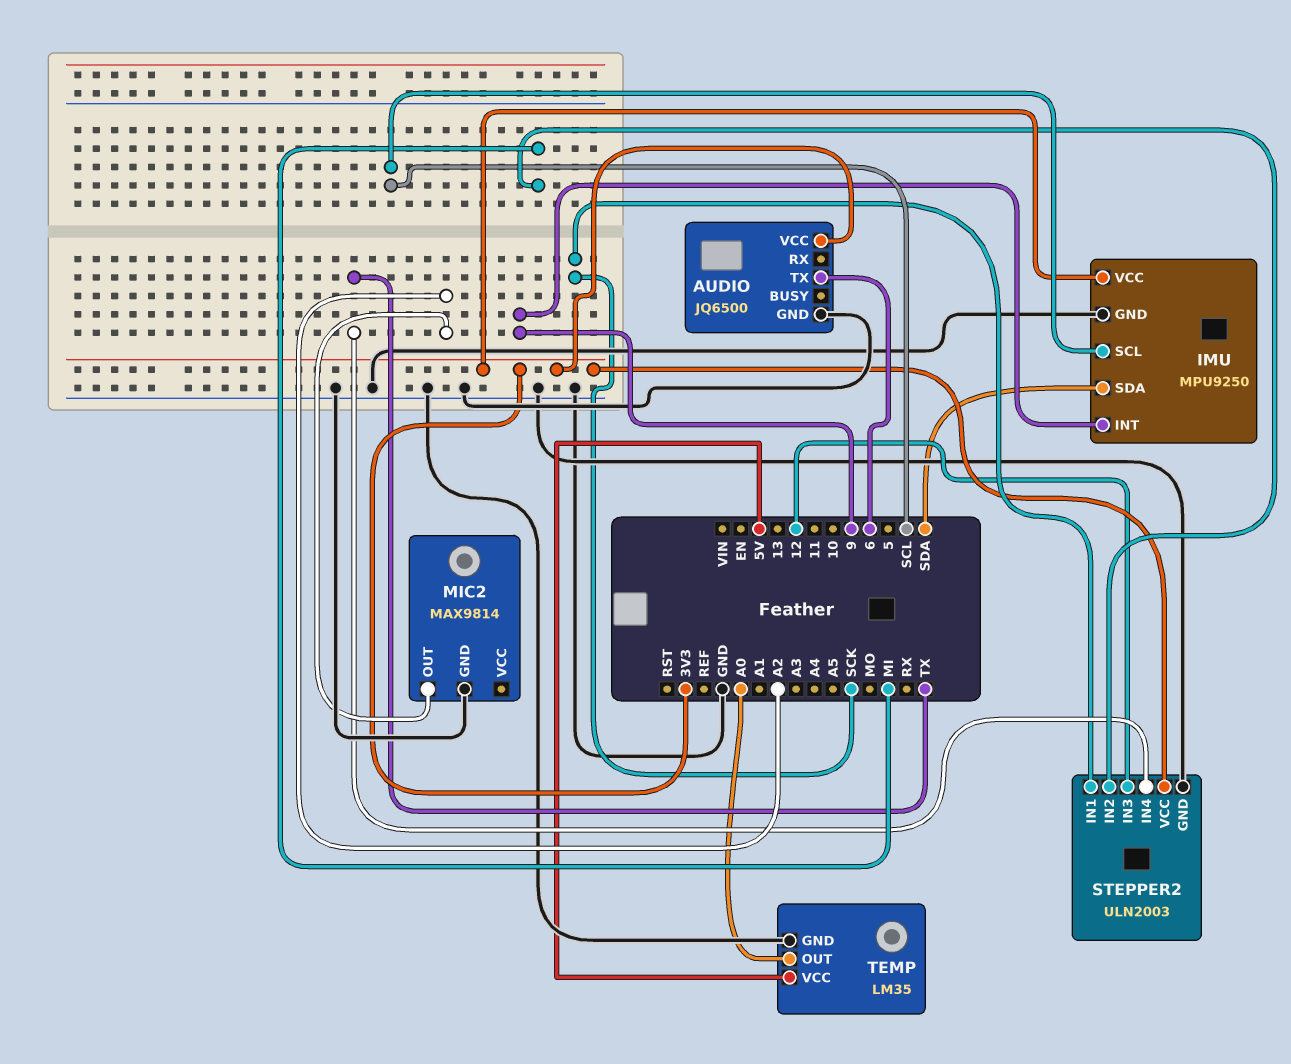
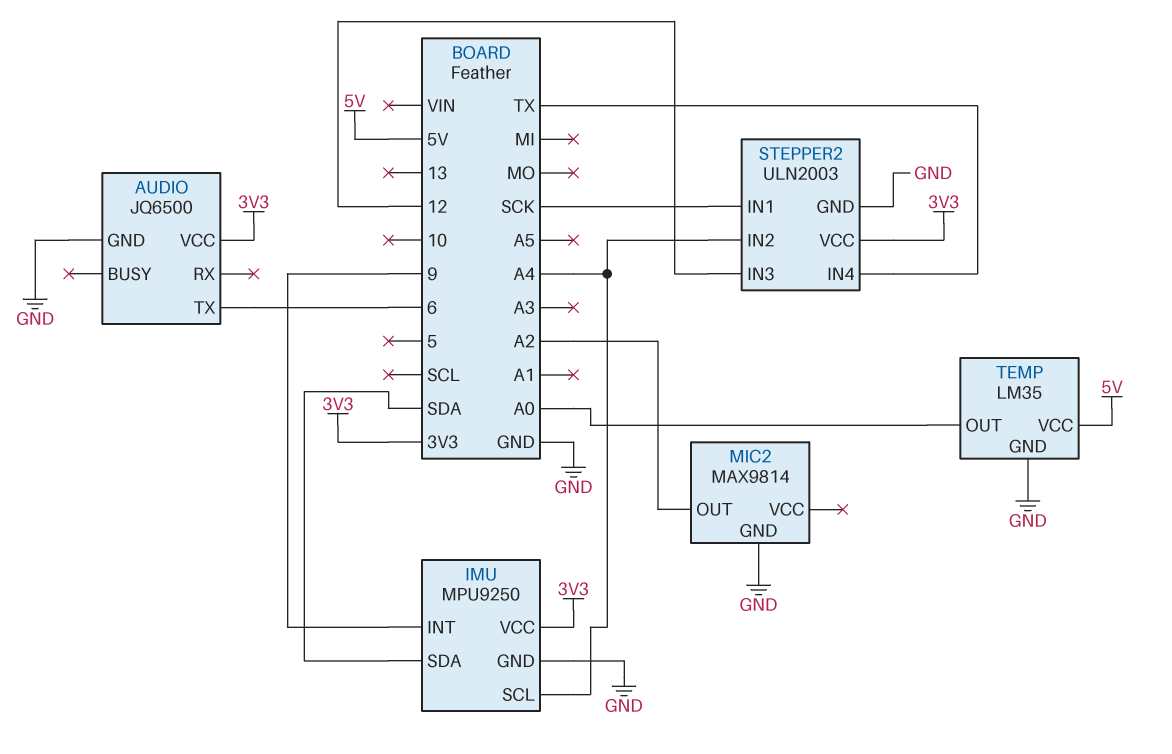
IMU pin SCL: SCL -> A4
STEPPER2 pin IN2: MI -> A4

